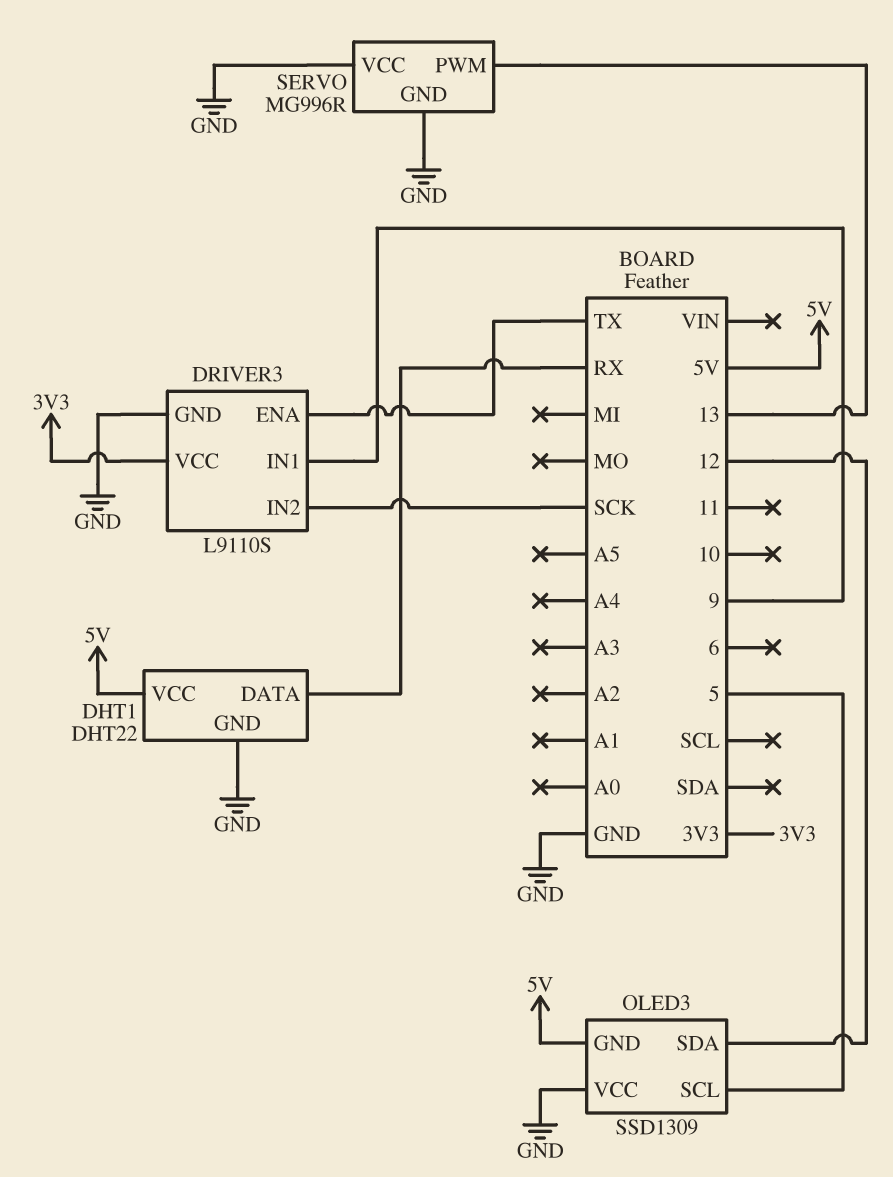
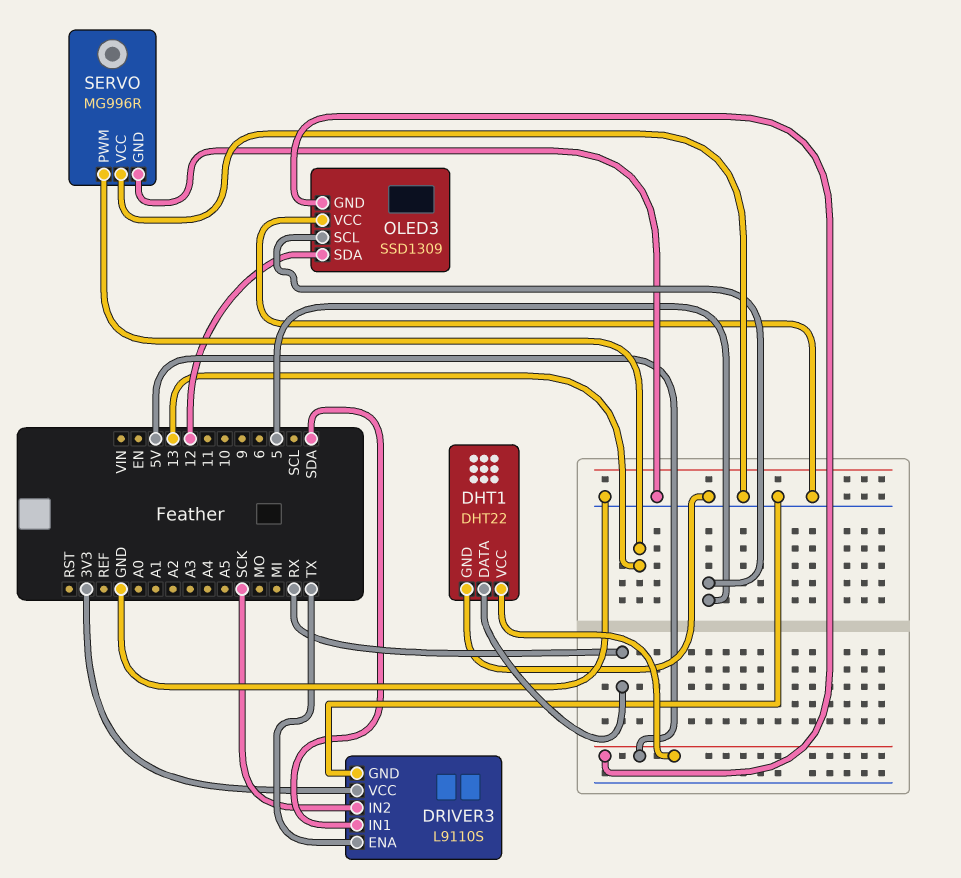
DRIVER3 pin IN1: 9 -> SDA

